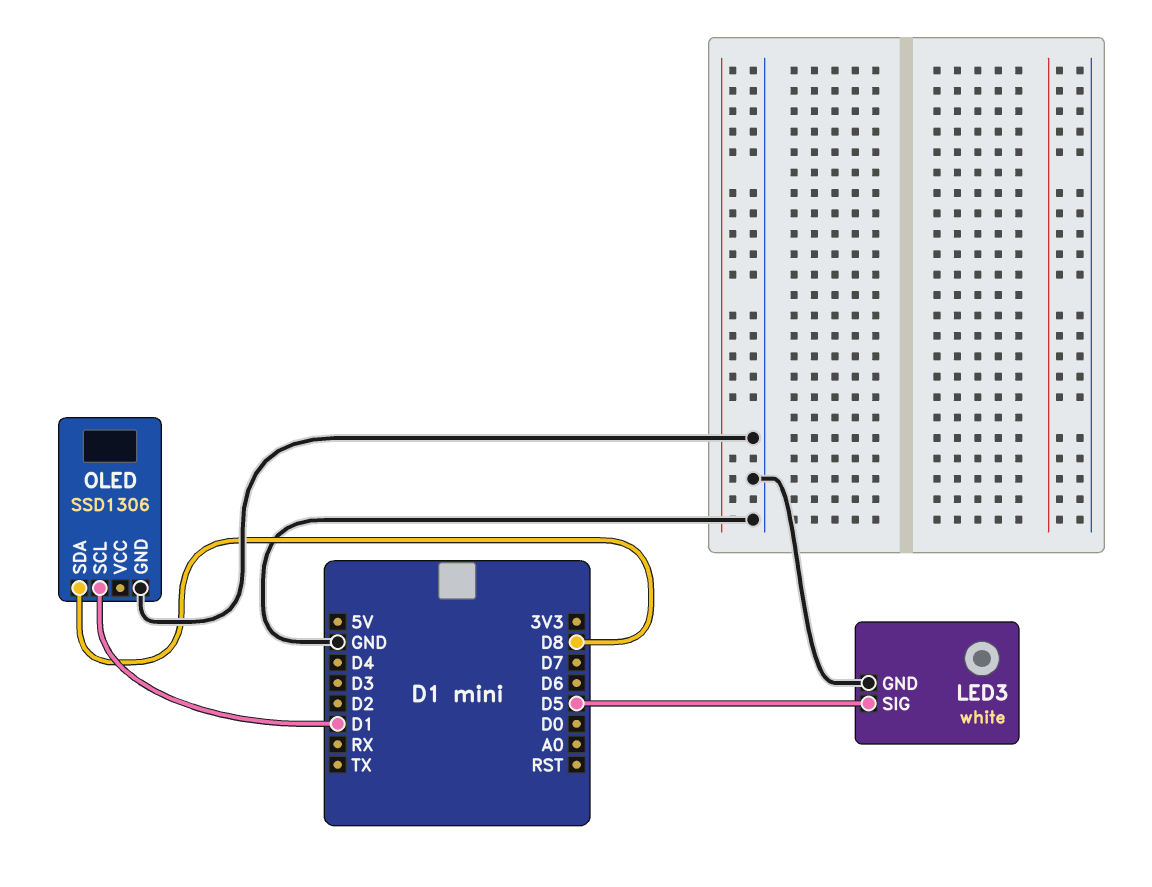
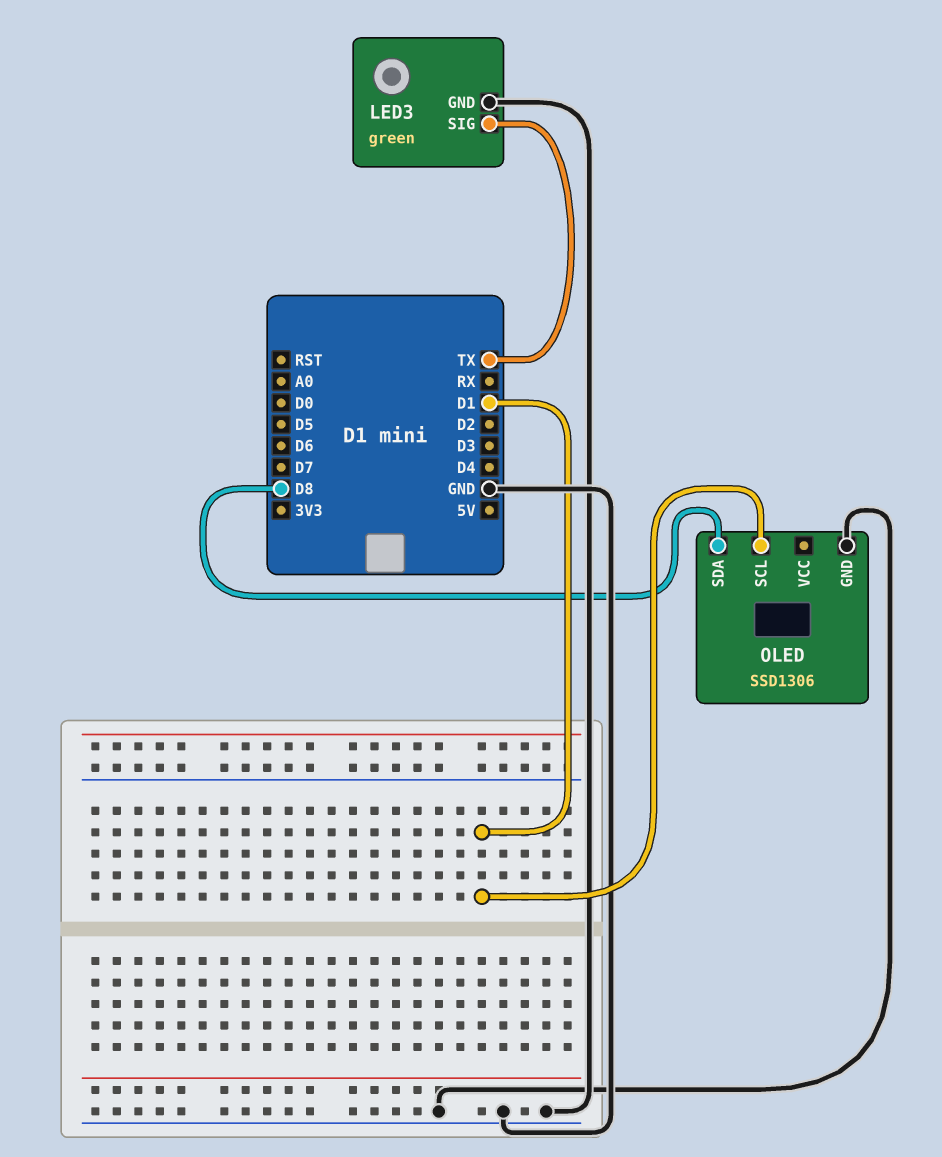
LED3: white -> green
LED3 pin SIG: D5 -> TX

